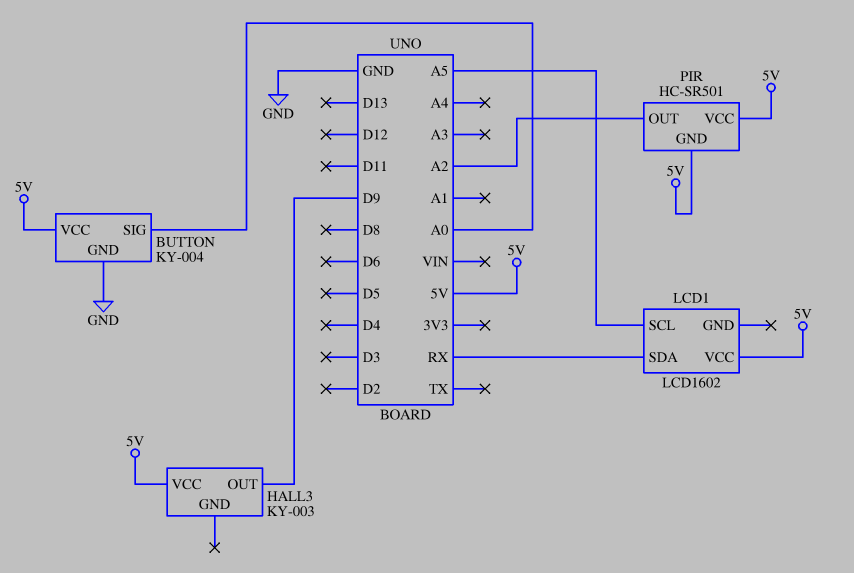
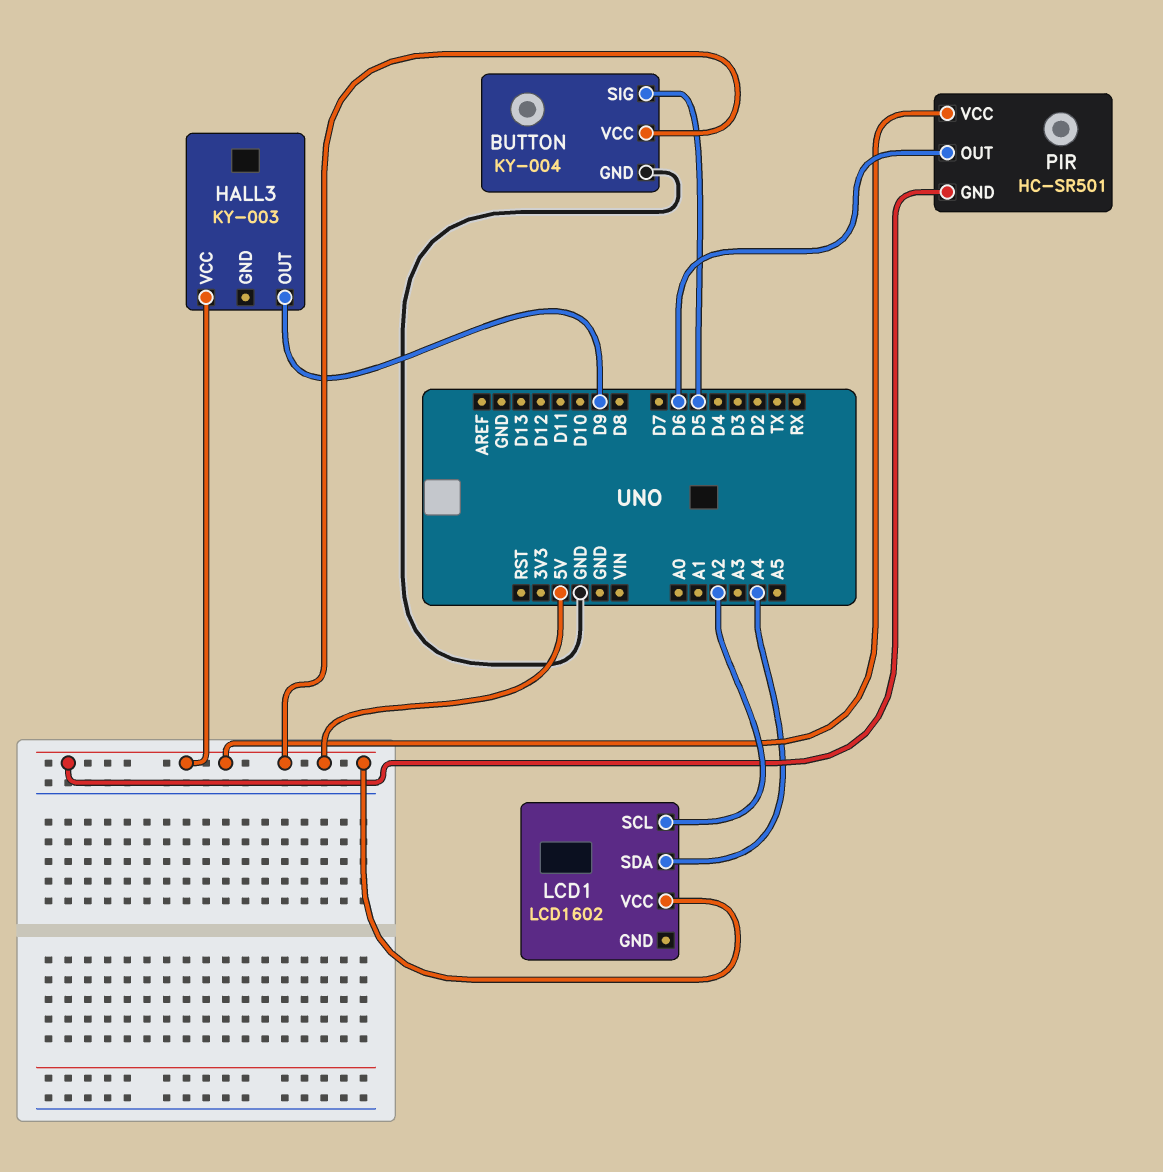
BUTTON pin SIG: A0 -> D5
LCD1 pin SCL: A5 -> A2
LCD1 pin SDA: RX -> A4
PIR pin OUT: A2 -> D6

